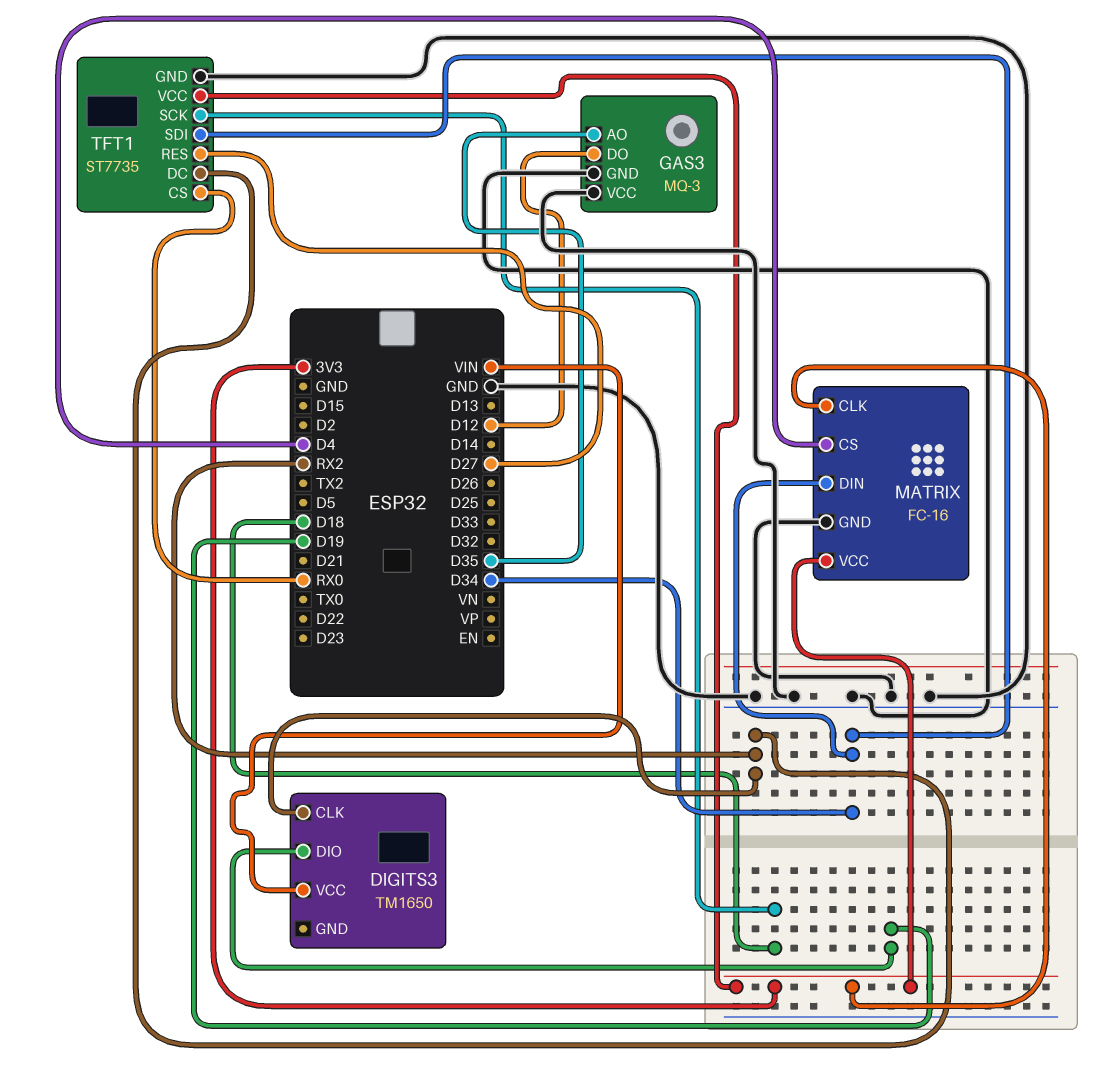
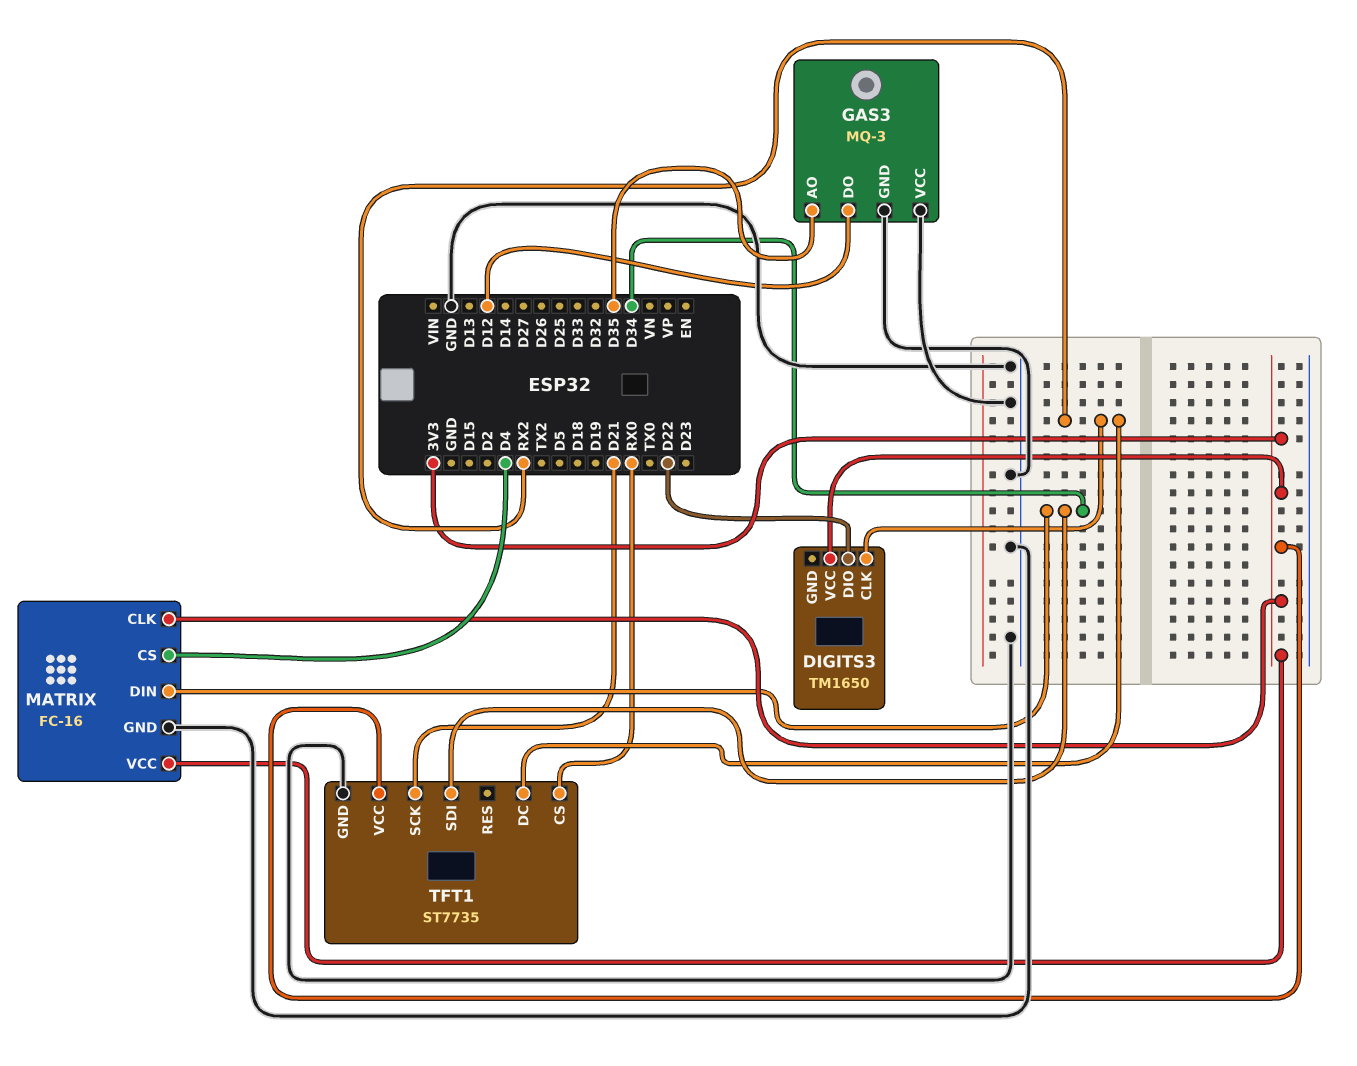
DIGITS3 pin DIO: D19 -> D22
DIGITS3 pin VCC: VIN -> 3V3
TFT1 pin RES: D27 -> none
TFT1 pin SCK: D18 -> D21

